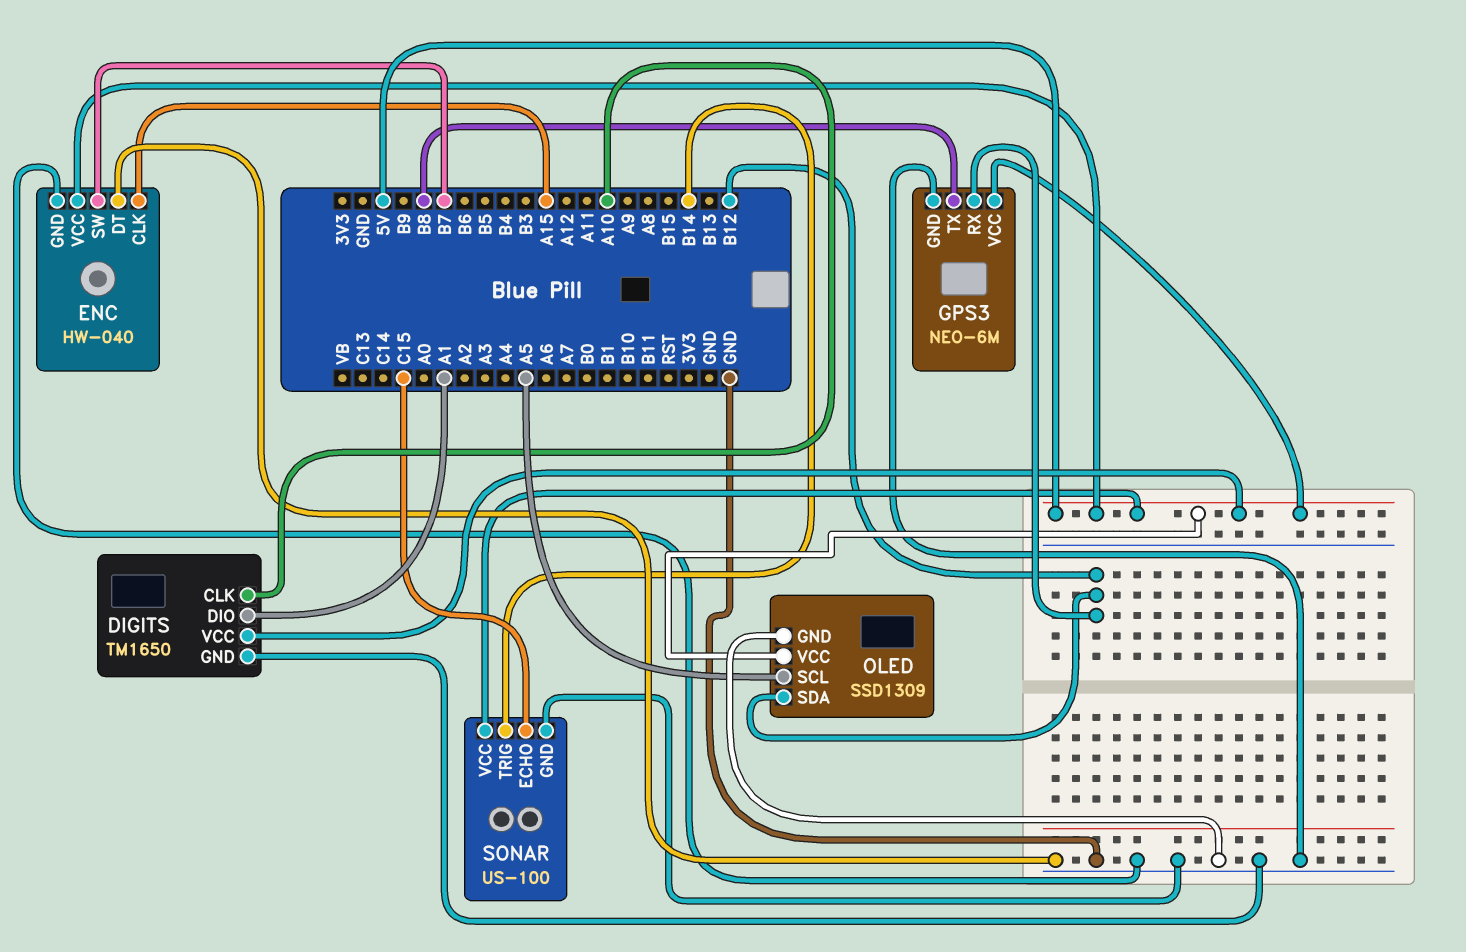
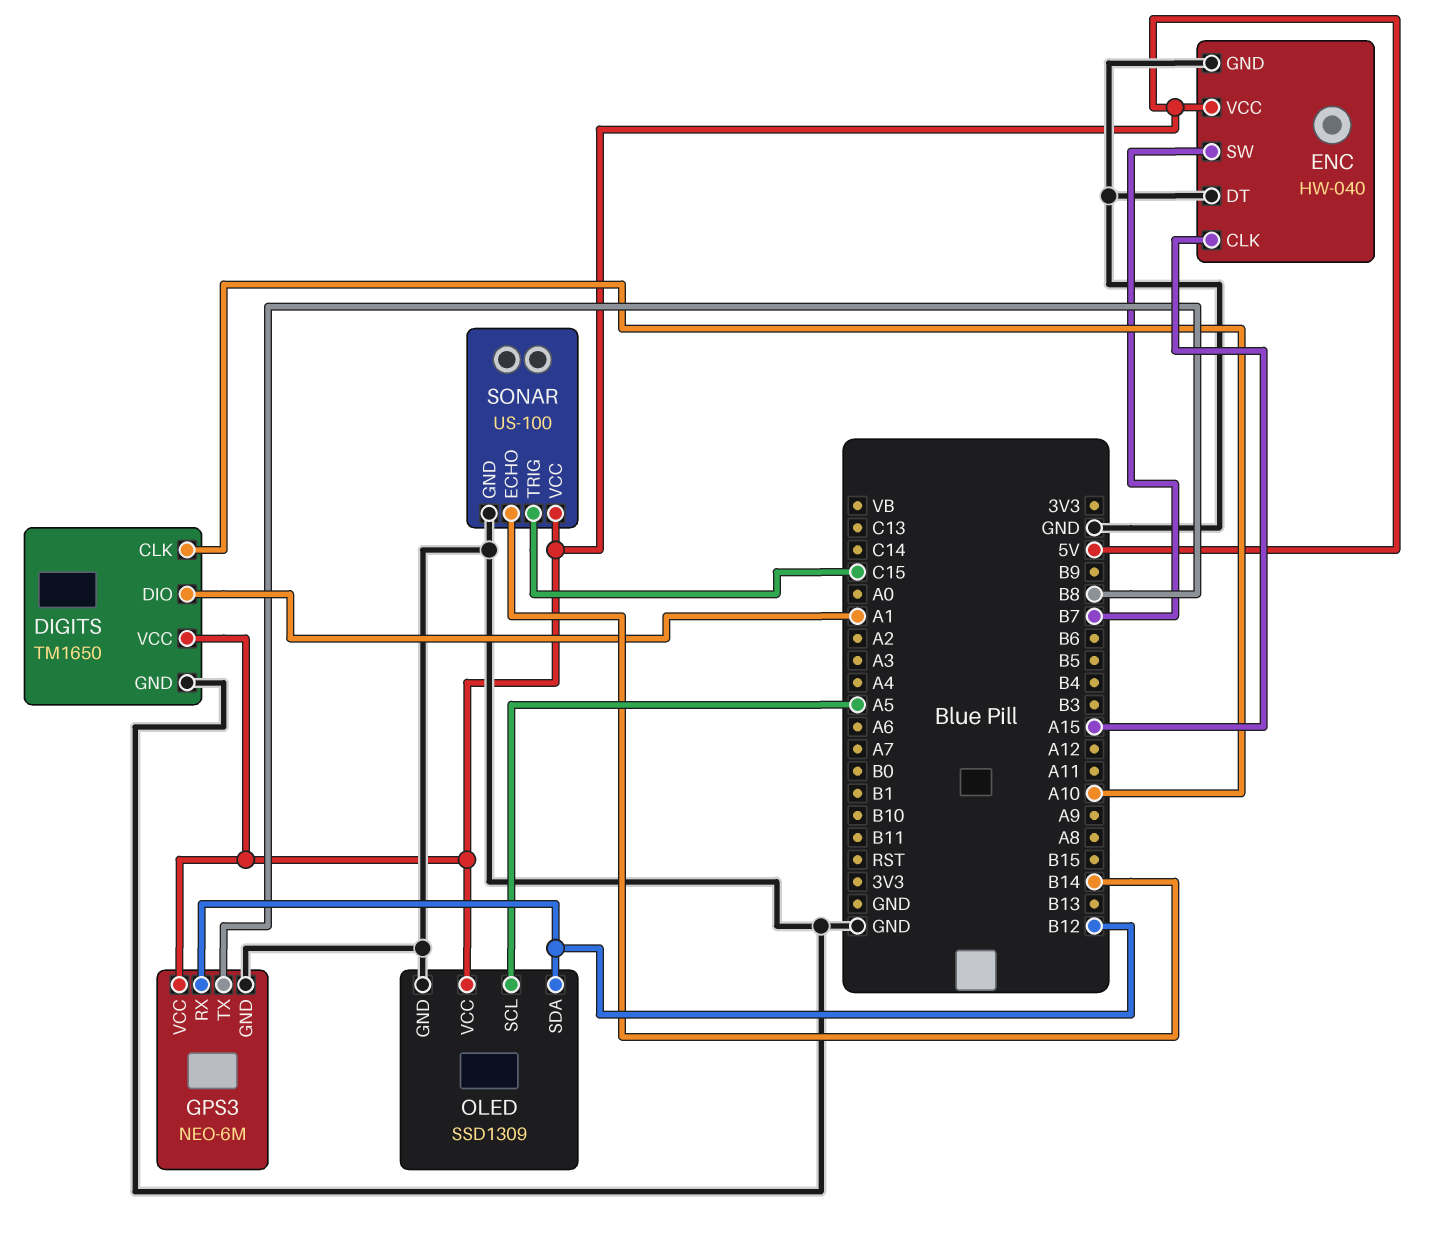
SONAR pin ECHO: C15 -> B14
SONAR pin TRIG: B14 -> C15

